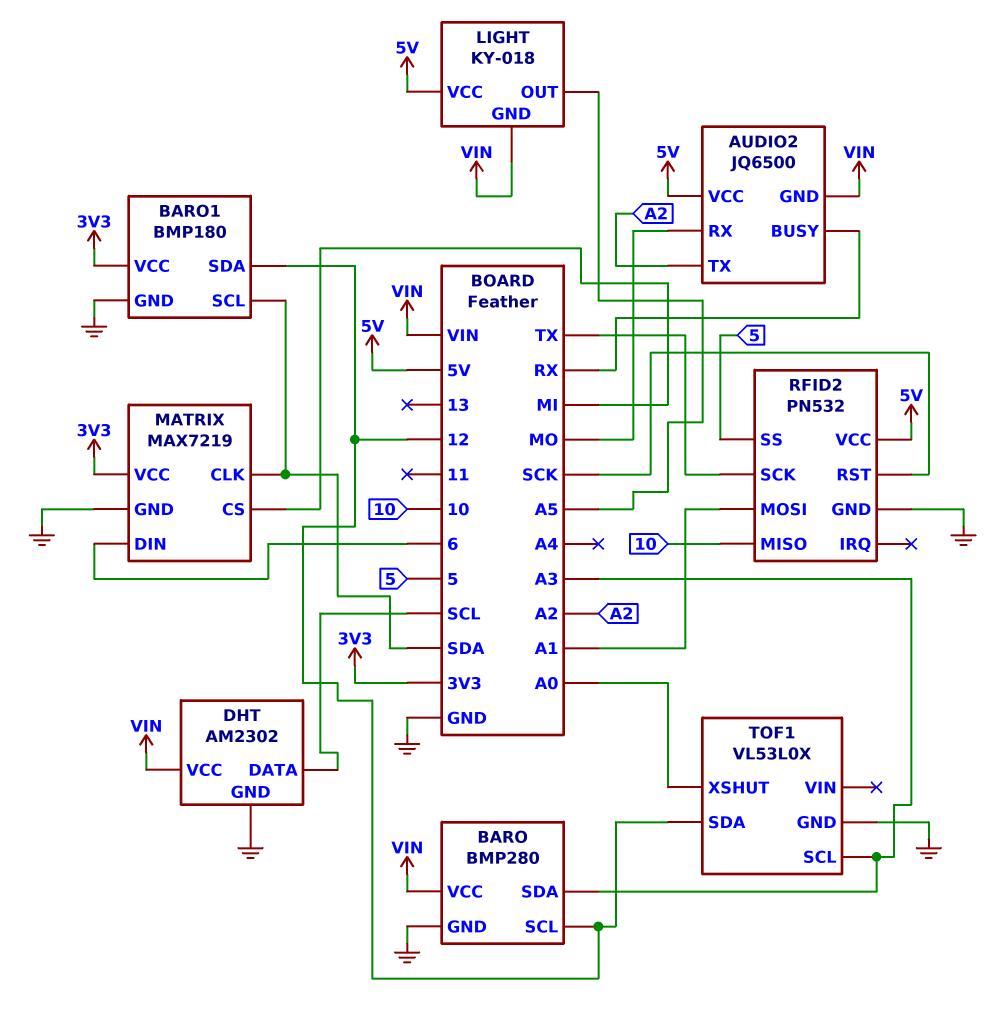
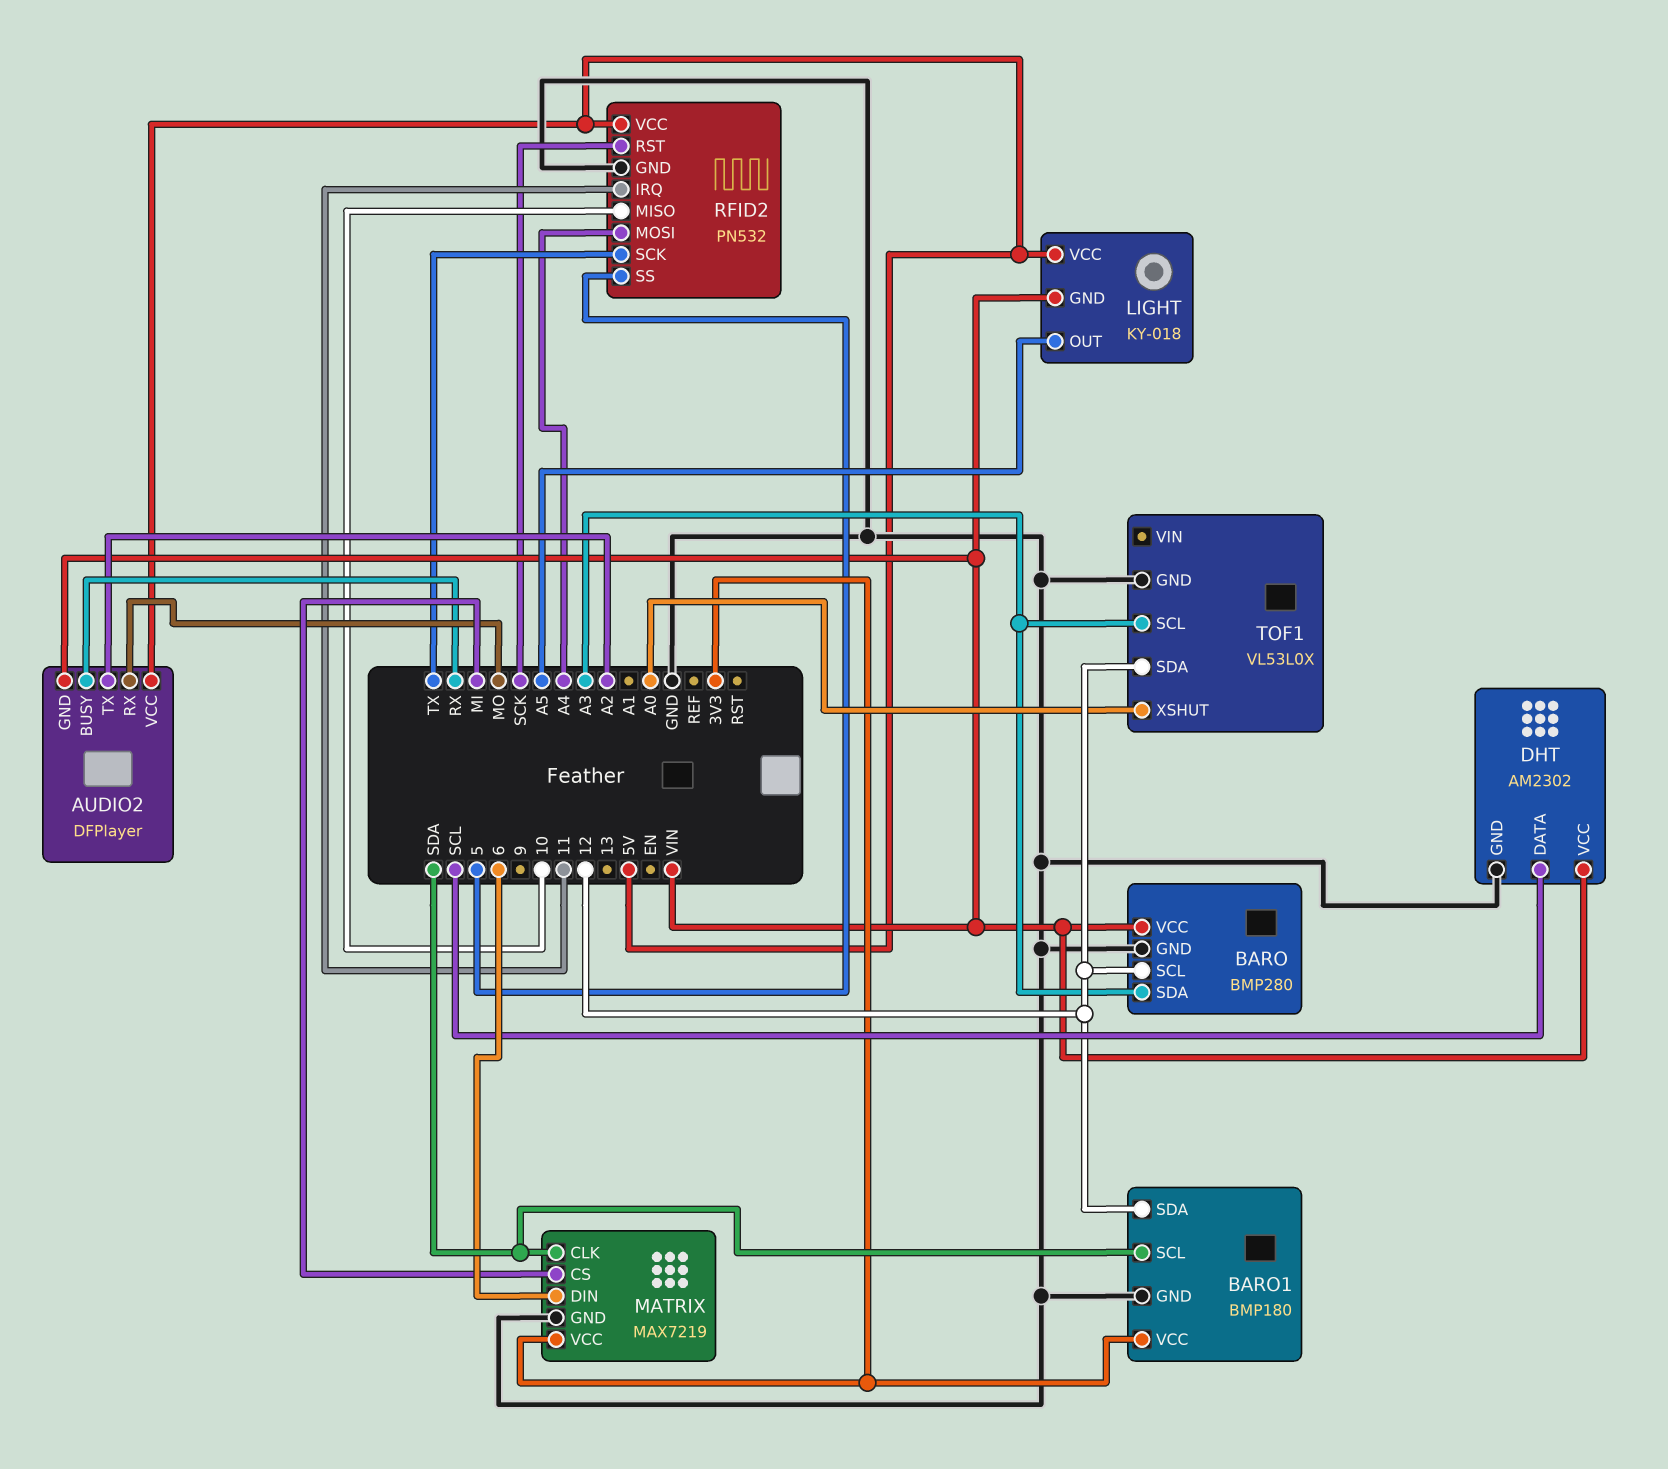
AUDIO2: JQ6500 -> DFPlayer
RFID2 pin IRQ: none -> 11
RFID2 pin MOSI: A1 -> A4

